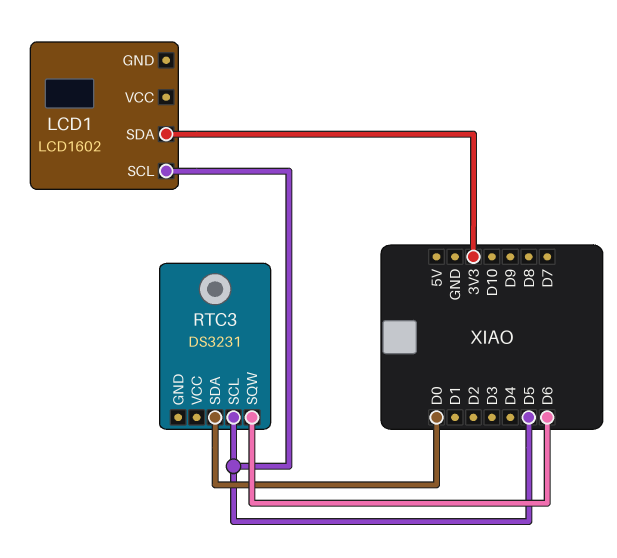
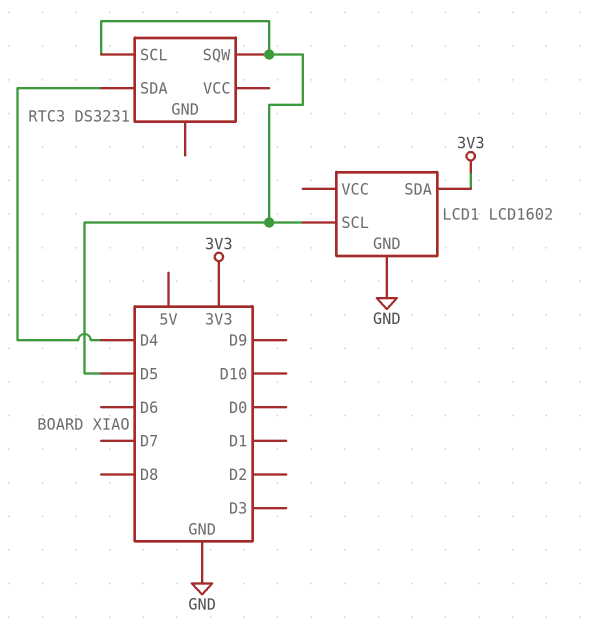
LCD1 pin GND: none -> GND
RTC3 pin SDA: D0 -> D4
RTC3 pin SQW: D6 -> D5

